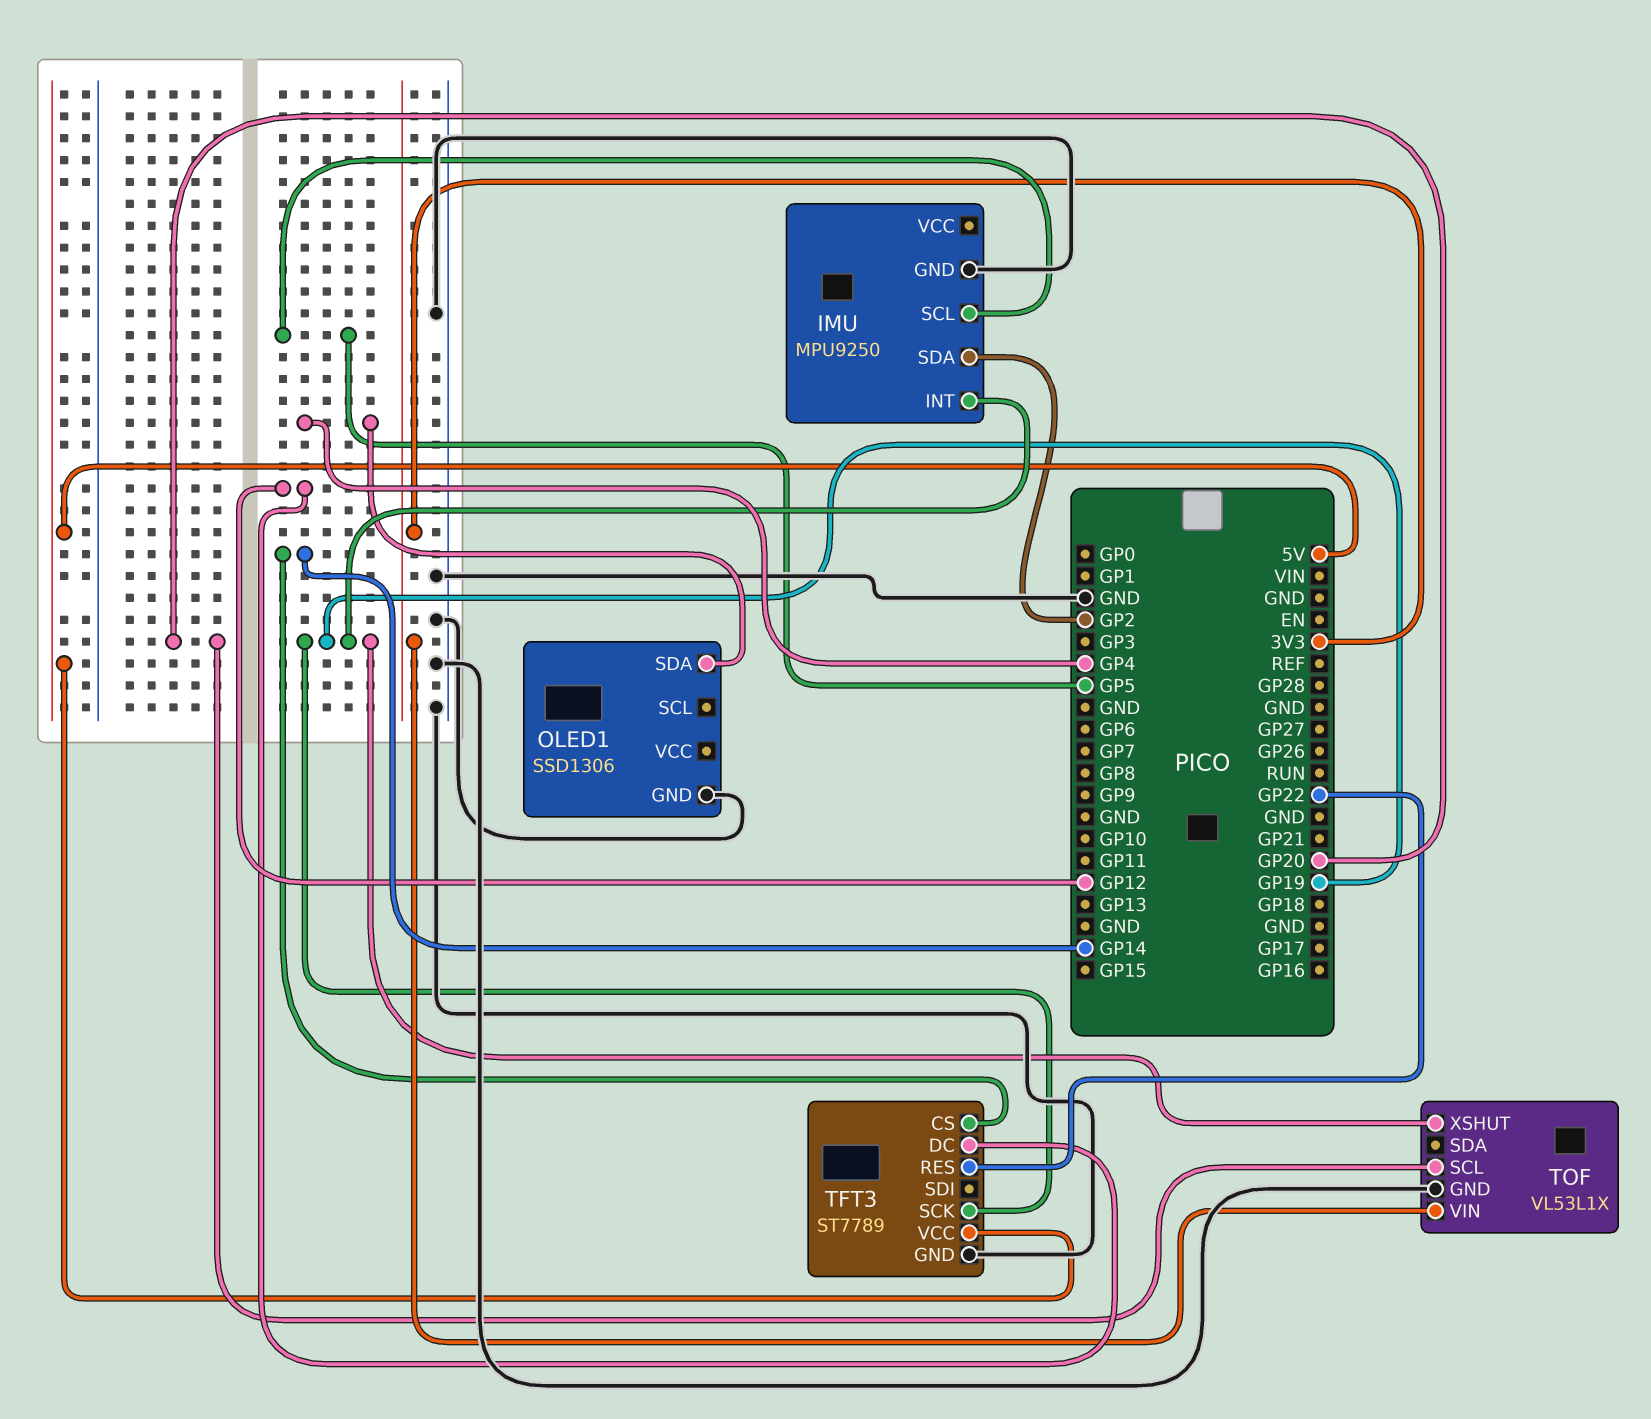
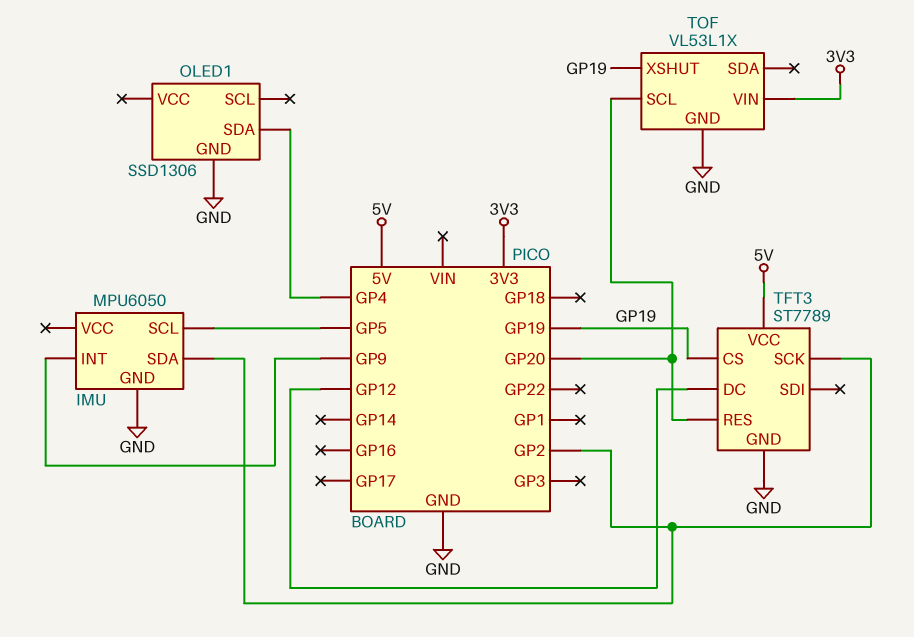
IMU: MPU9250 -> MPU6050
IMU pin INT: GP19 -> GP9
TFT3 pin CS: GP14 -> GP19
TFT3 pin RES: GP22 -> GP20
TFT3 pin SCK: GP19 -> GP2

